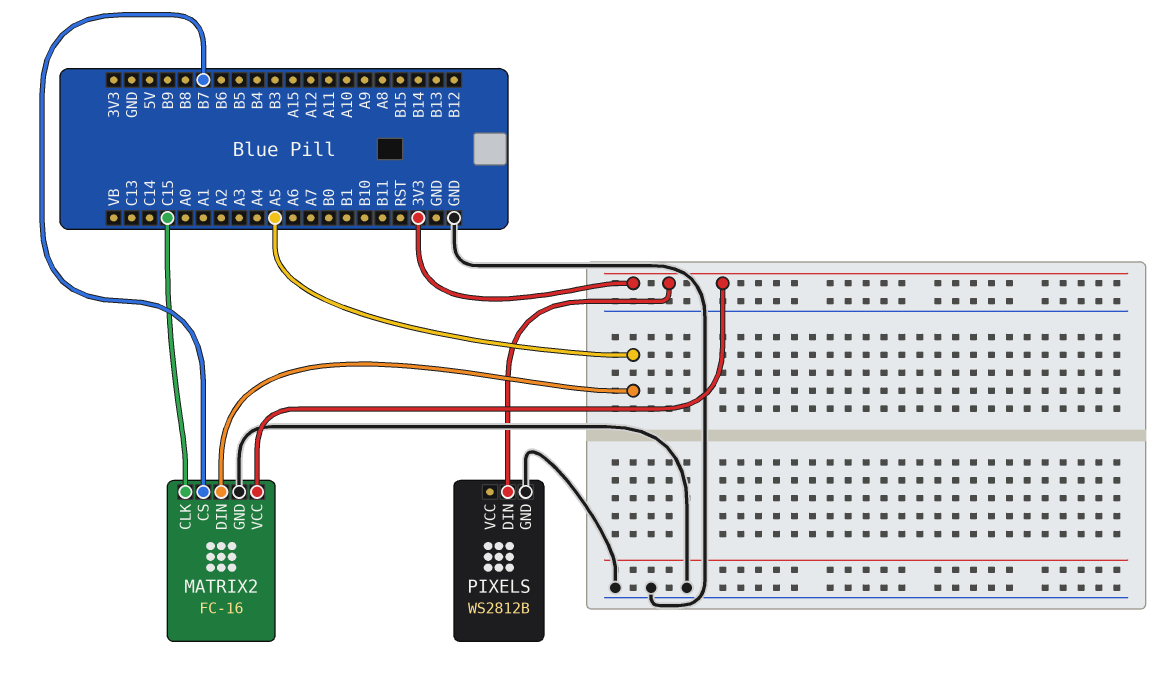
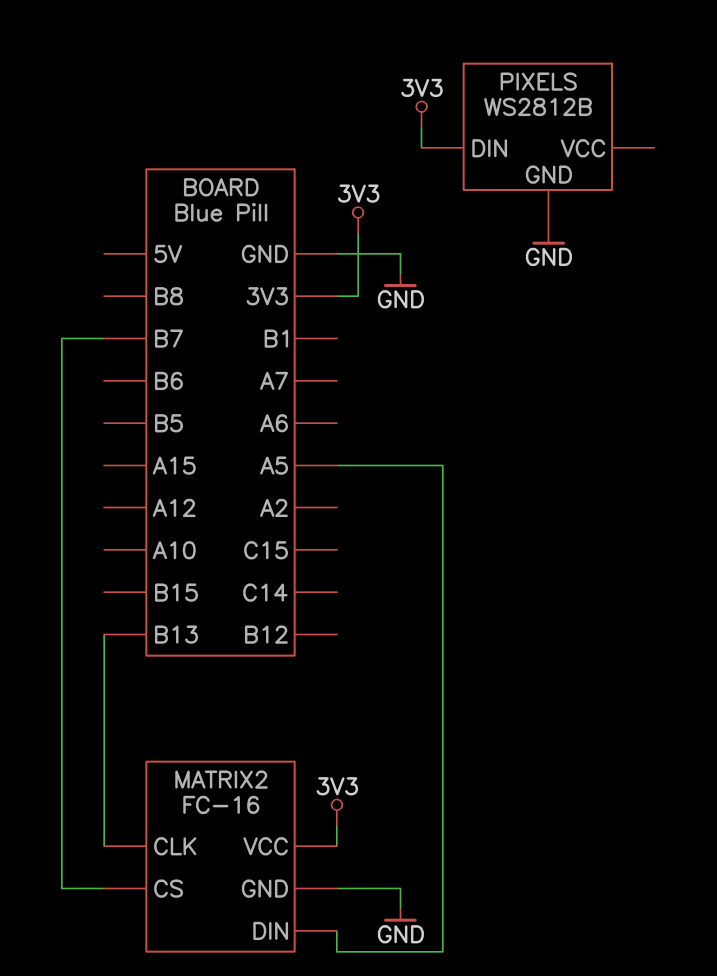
MATRIX2 pin CLK: C15 -> B13

